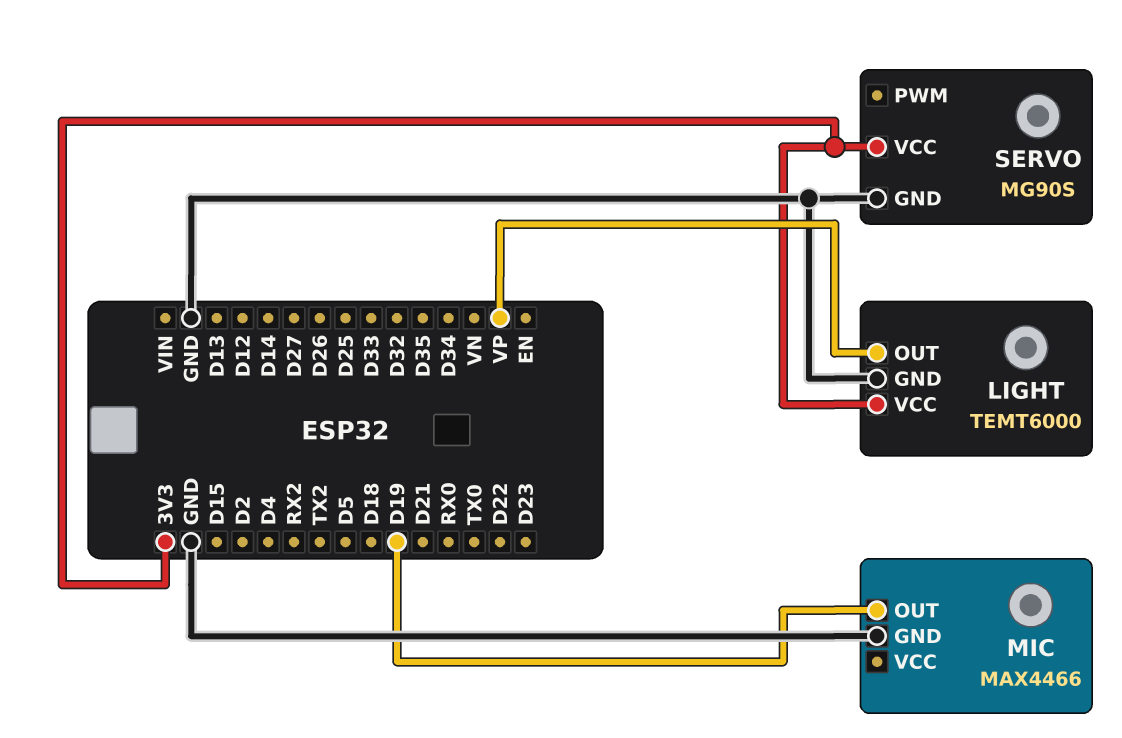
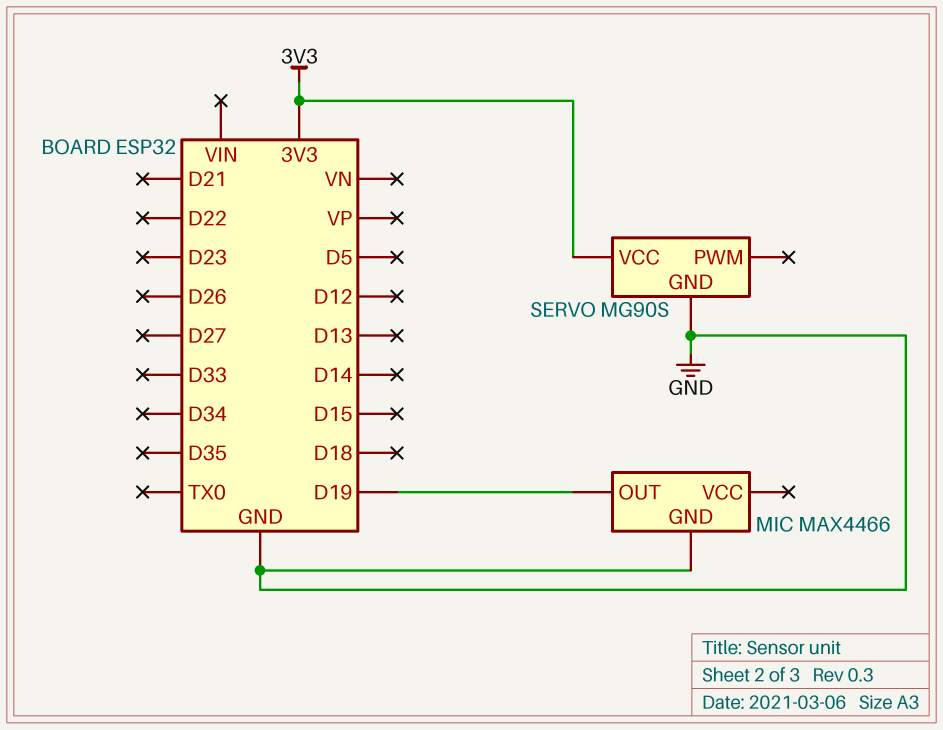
LIGHT: TEMT6000 -> none
LIGHT pin GND: GND -> none
LIGHT pin OUT: VP -> none
LIGHT pin VCC: 3V3 -> none

